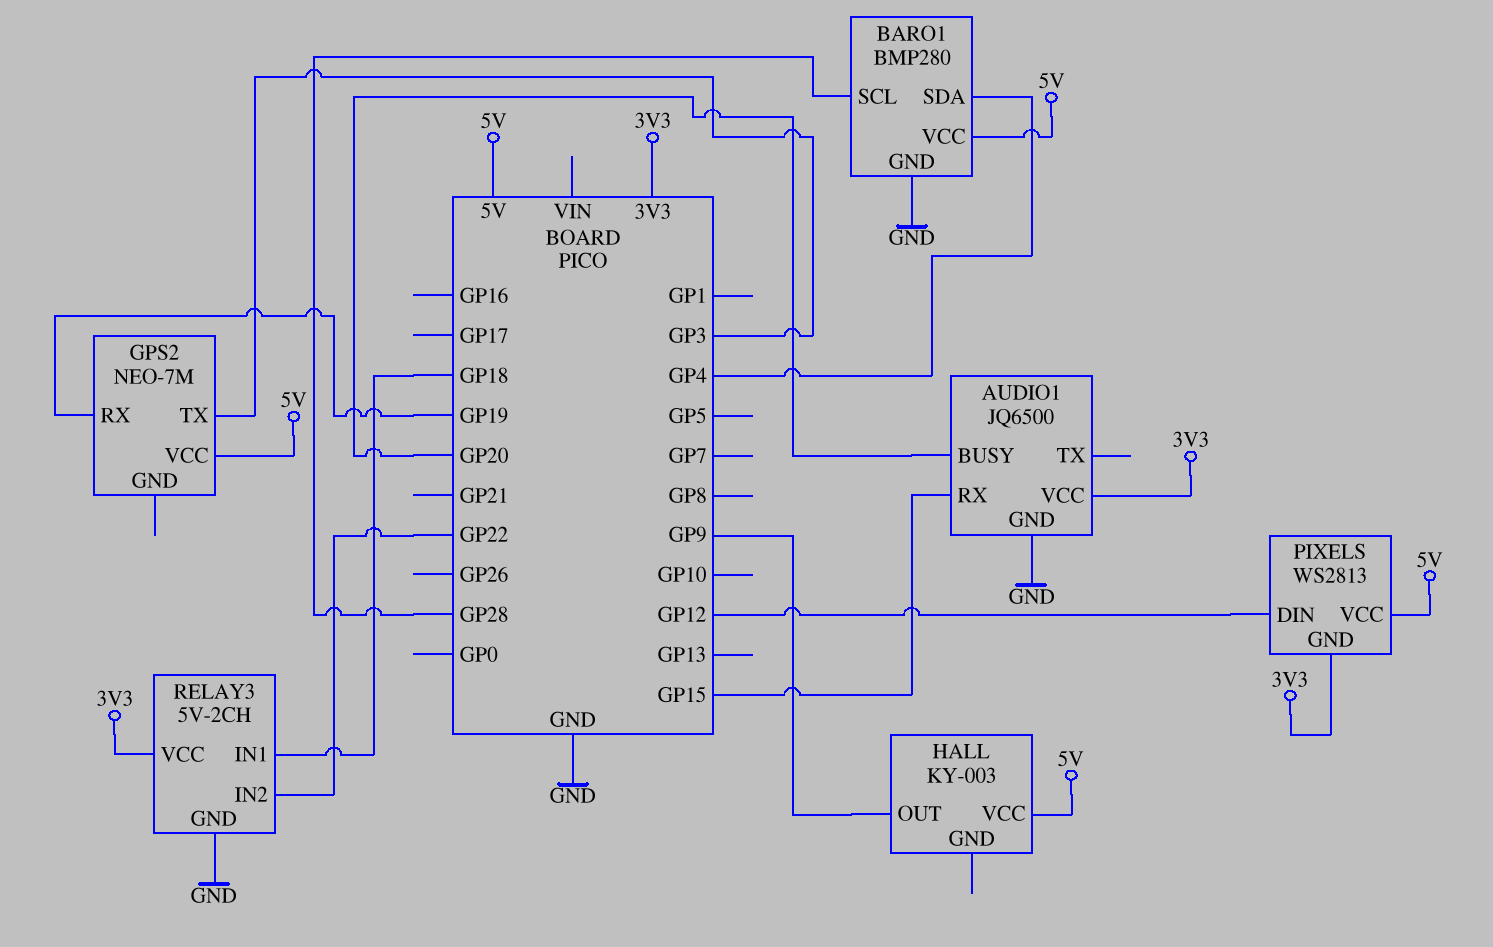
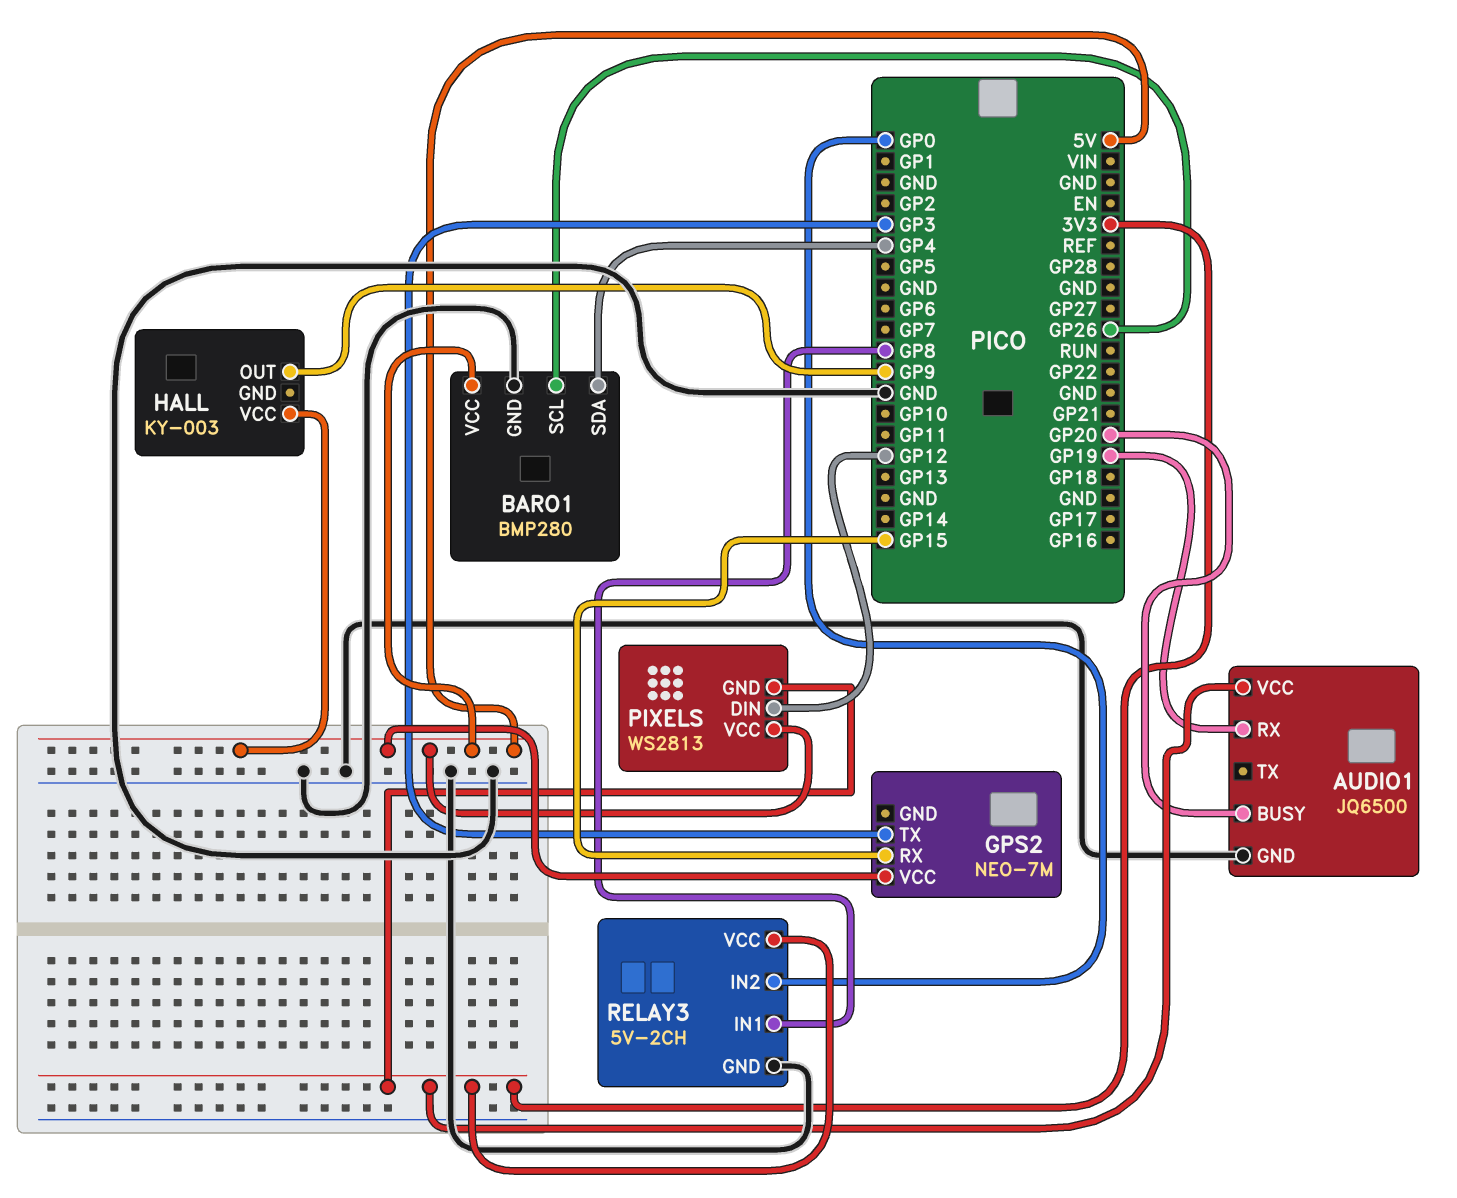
AUDIO1 pin RX: GP15 -> GP19
BARO1 pin SCL: GP28 -> GP26
GPS2 pin RX: GP19 -> GP15
RELAY3 pin IN1: GP18 -> GP8
RELAY3 pin IN2: GP22 -> GP0

